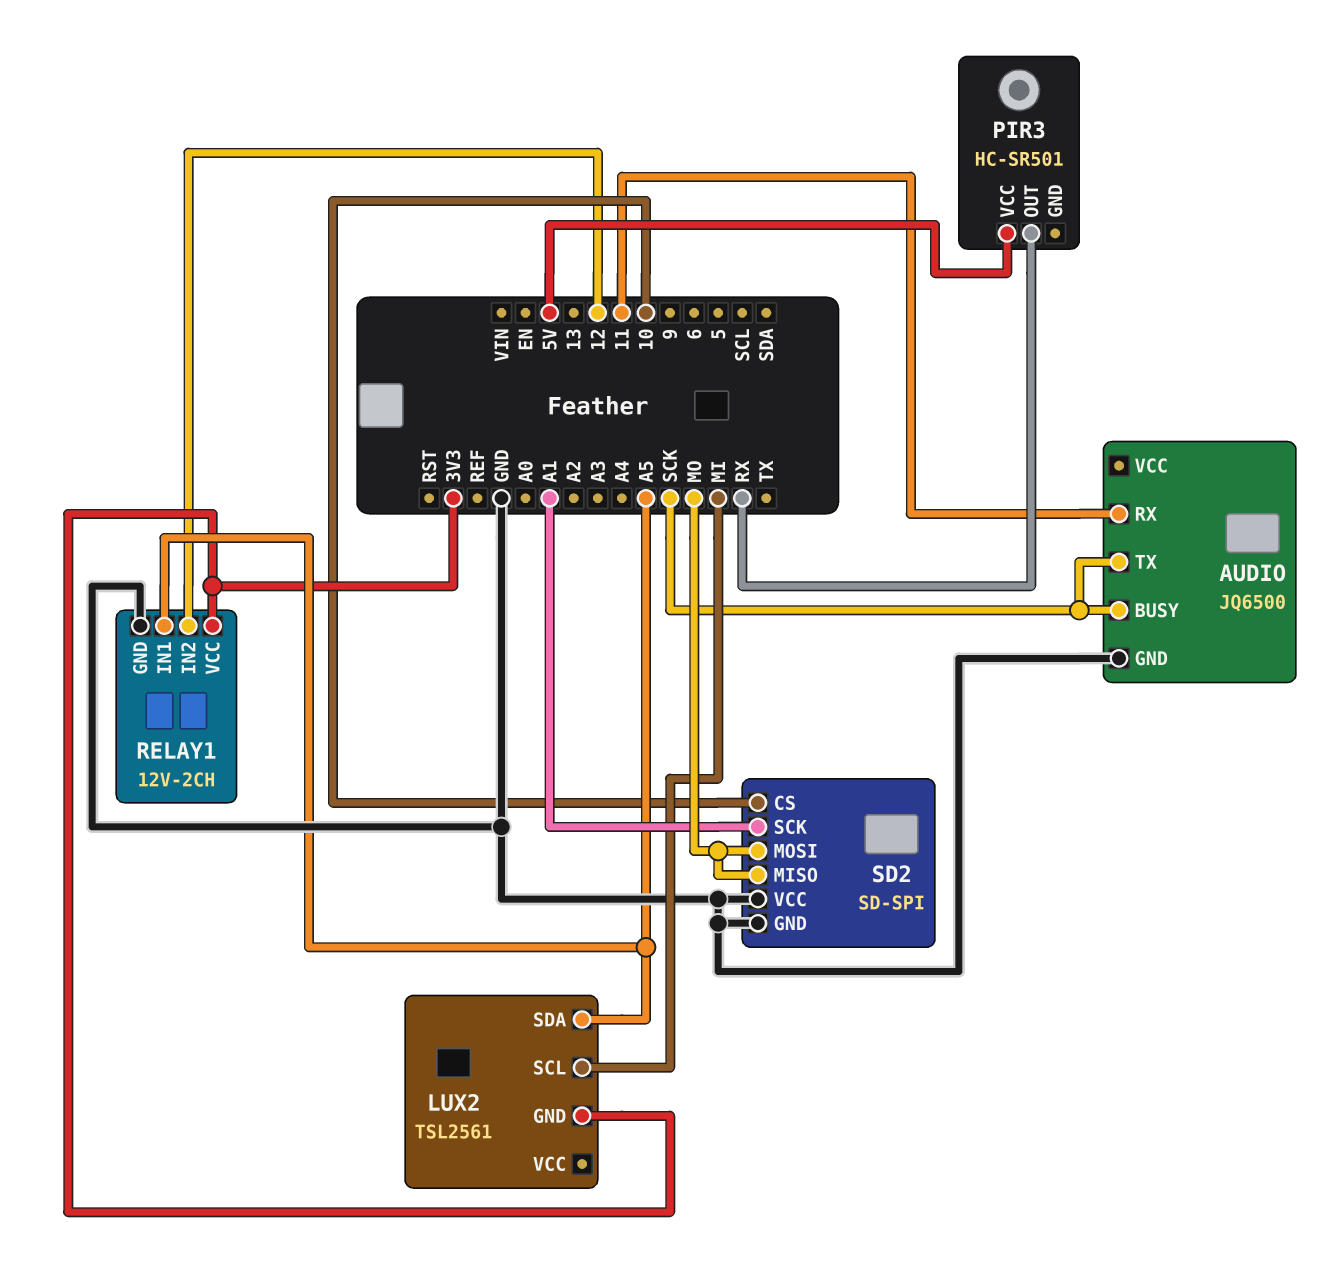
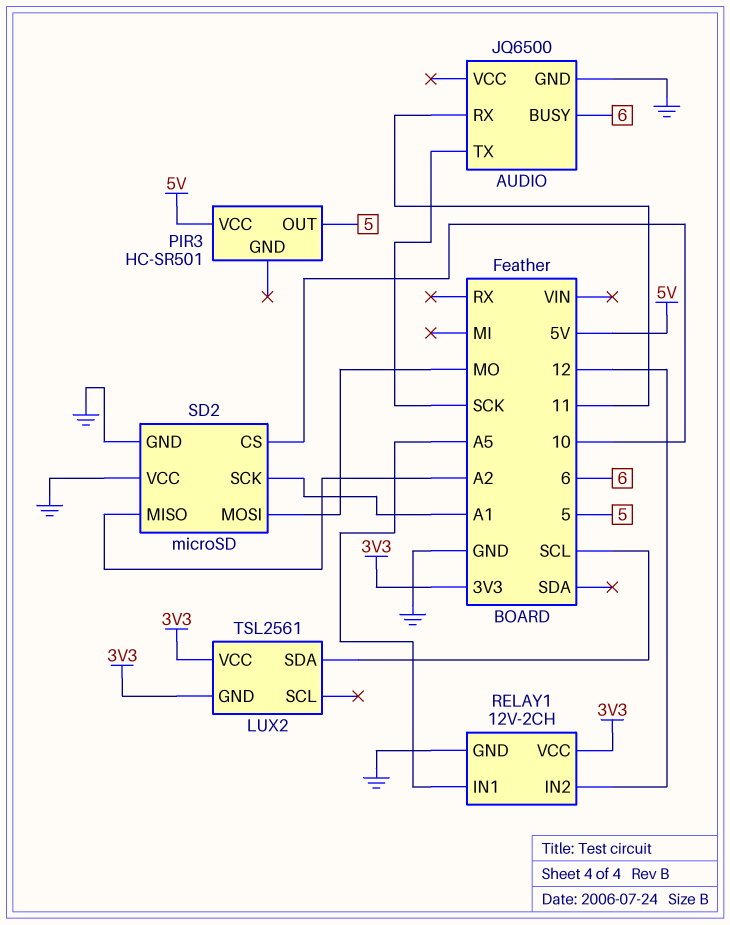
AUDIO pin BUSY: SCK -> 6
LUX2 pin SCL: MI -> none
LUX2 pin SDA: A5 -> SCL
LUX2 pin VCC: none -> 3V3
PIR3 pin OUT: RX -> 5
SD2: SD-SPI -> microSD
SD2 pin MISO: MO -> A2

